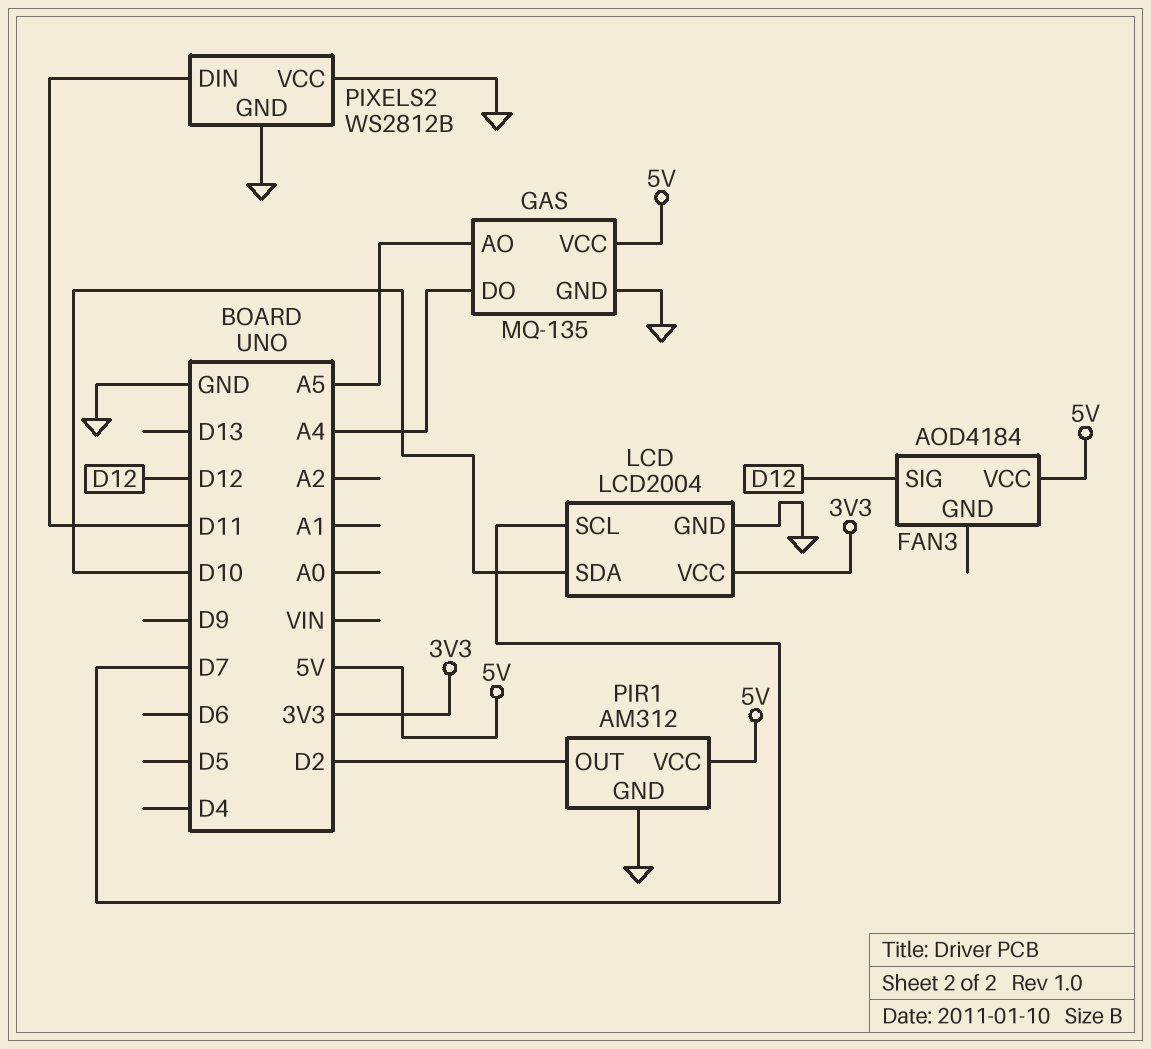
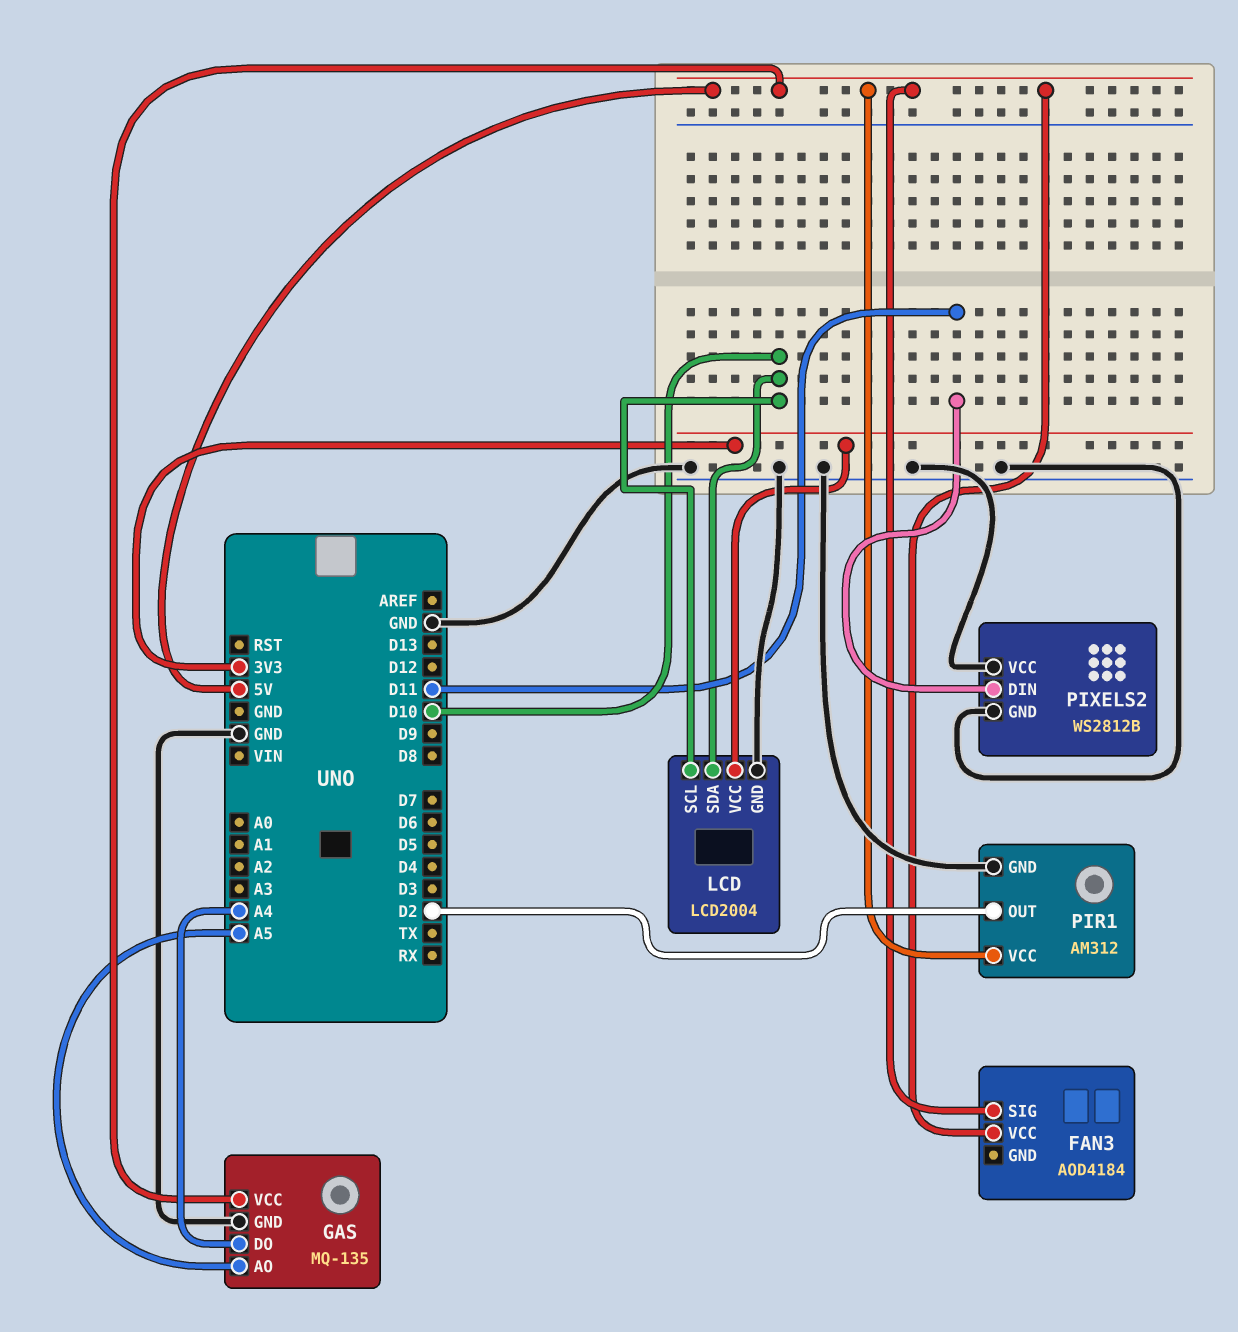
FAN3 pin SIG: D12 -> 5V
LCD pin SCL: D7 -> D10

